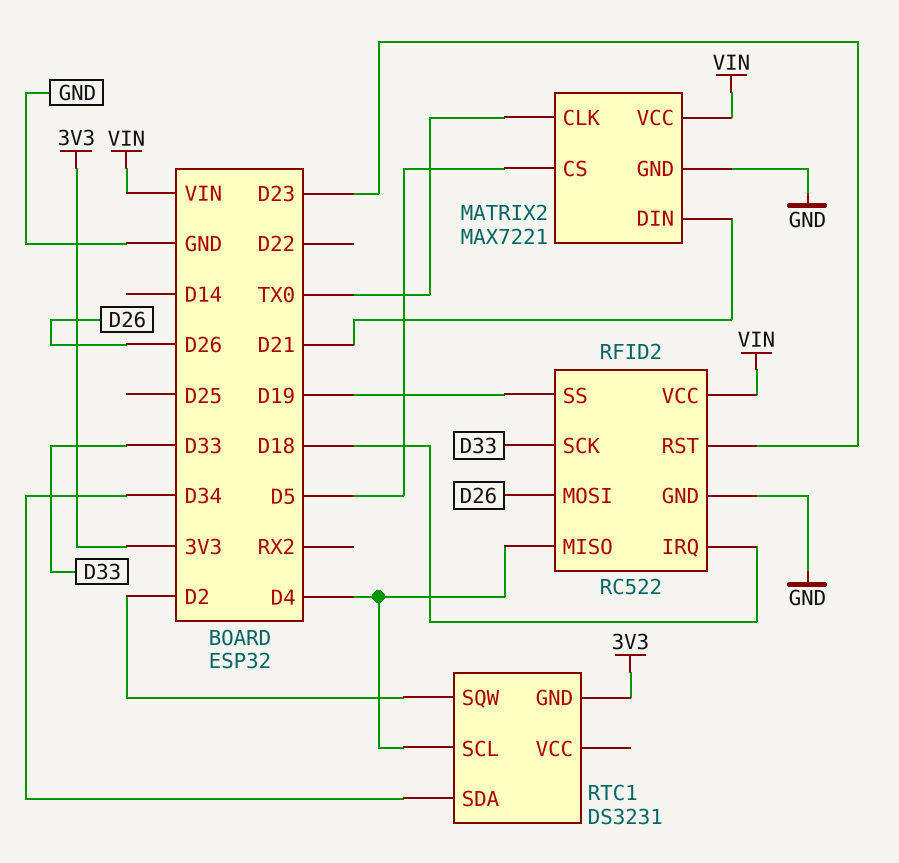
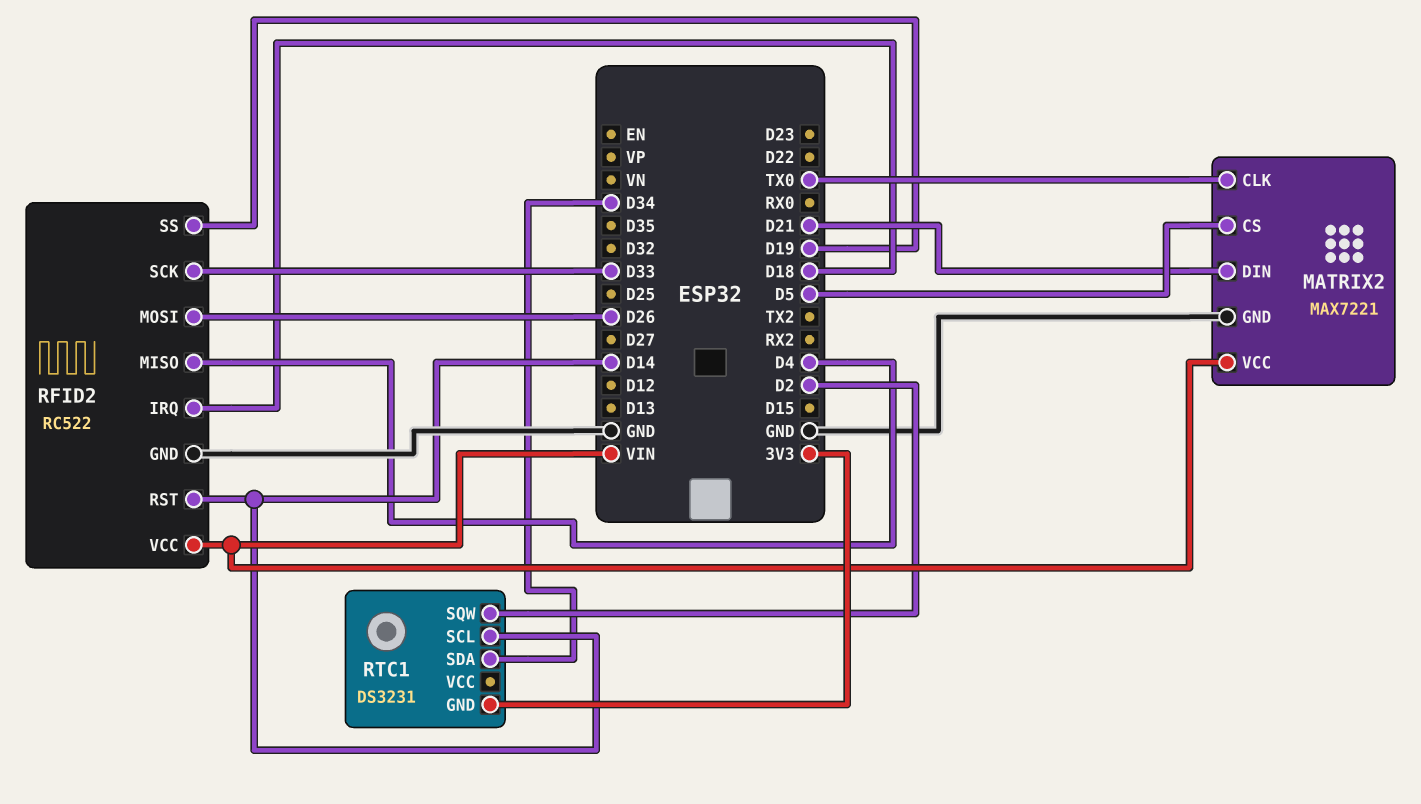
RFID2 pin RST: D23 -> D14
RTC1 pin SCL: D4 -> D14

